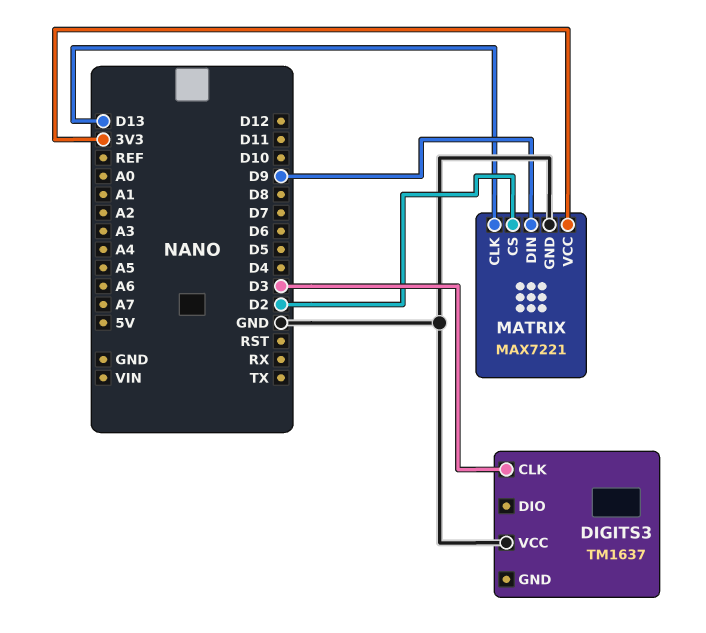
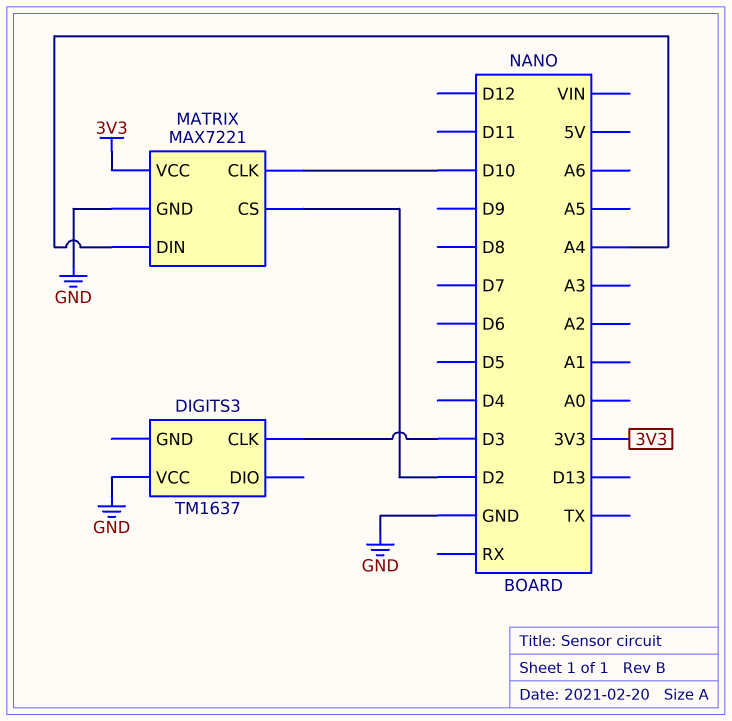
MATRIX pin CLK: D13 -> D10
MATRIX pin DIN: D9 -> A4

